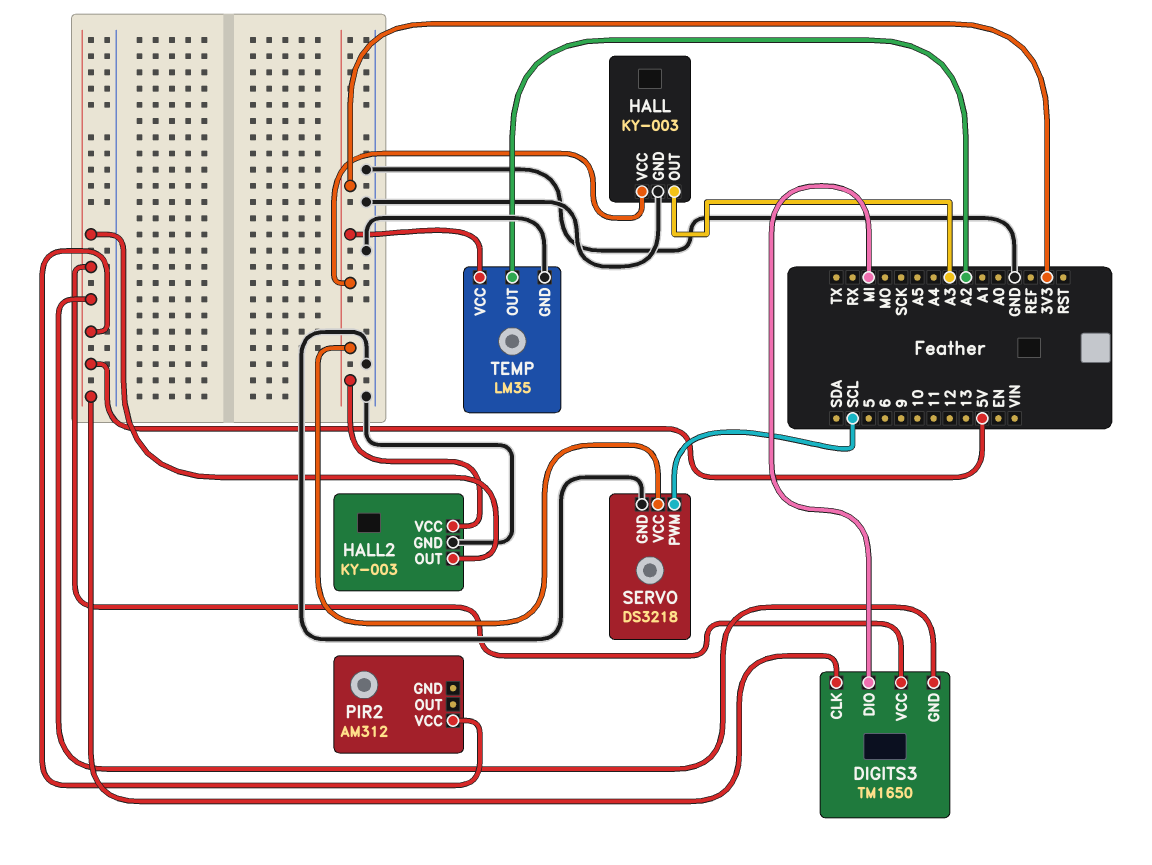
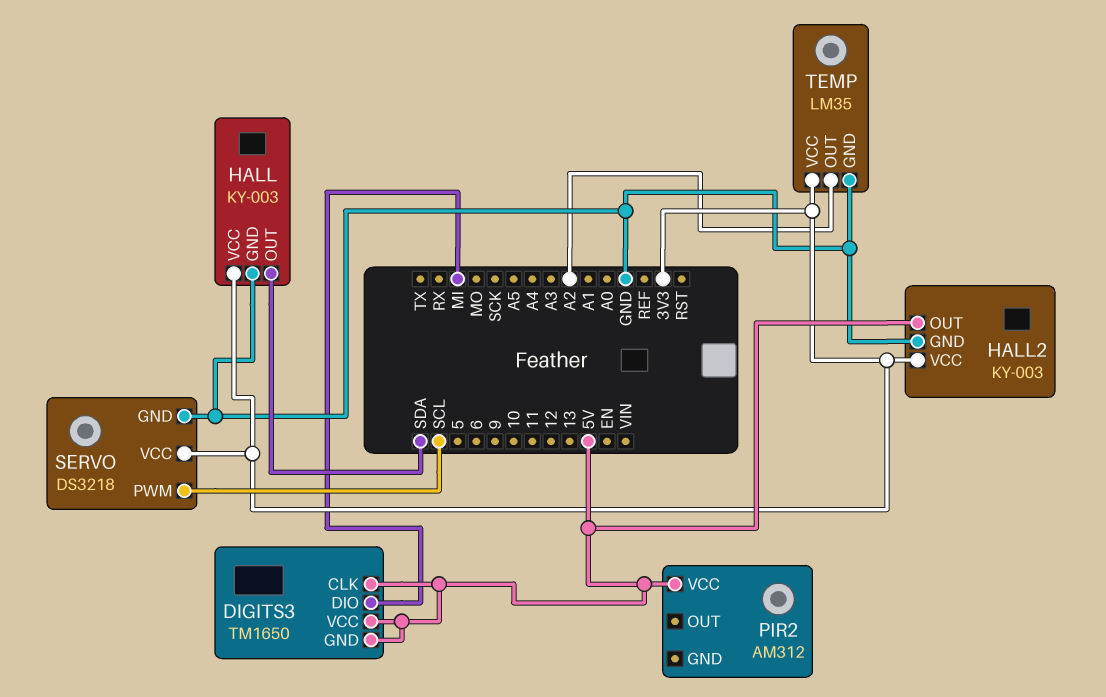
HALL pin OUT: A3 -> SDA

